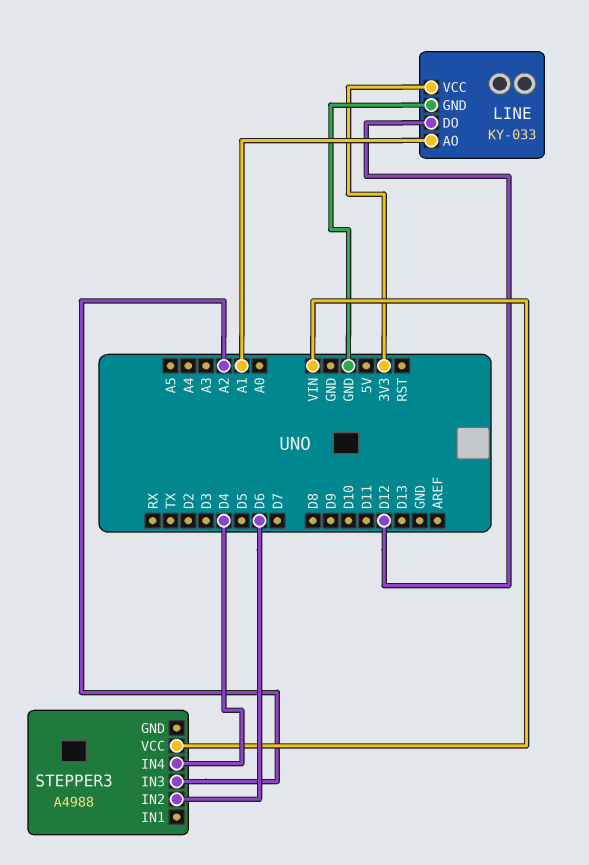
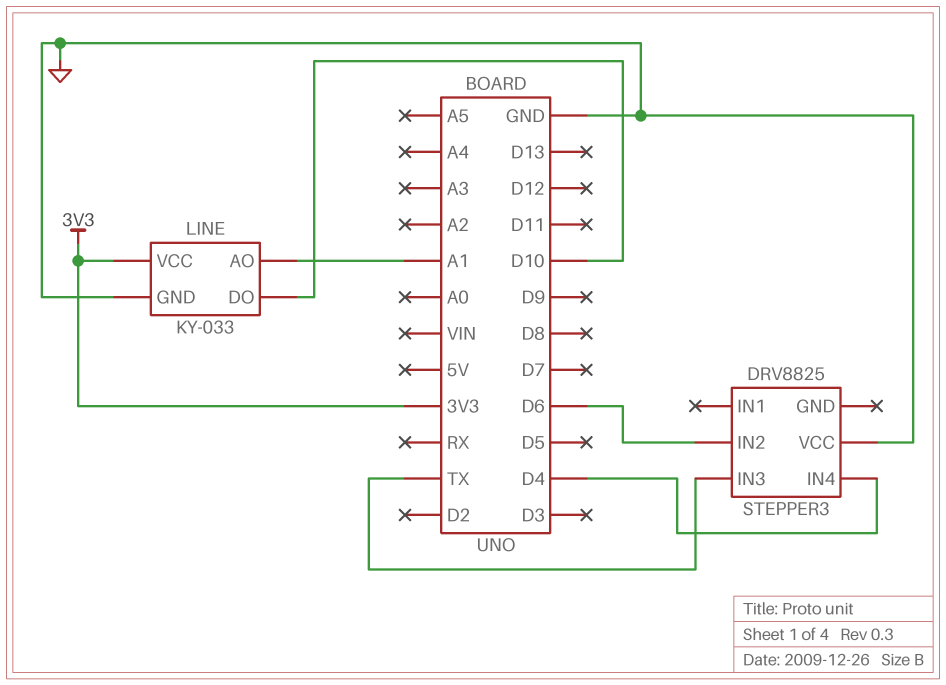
LINE pin DO: D12 -> D10
STEPPER3: A4988 -> DRV8825
STEPPER3 pin IN3: A2 -> TX
STEPPER3 pin VCC: VIN -> GND

